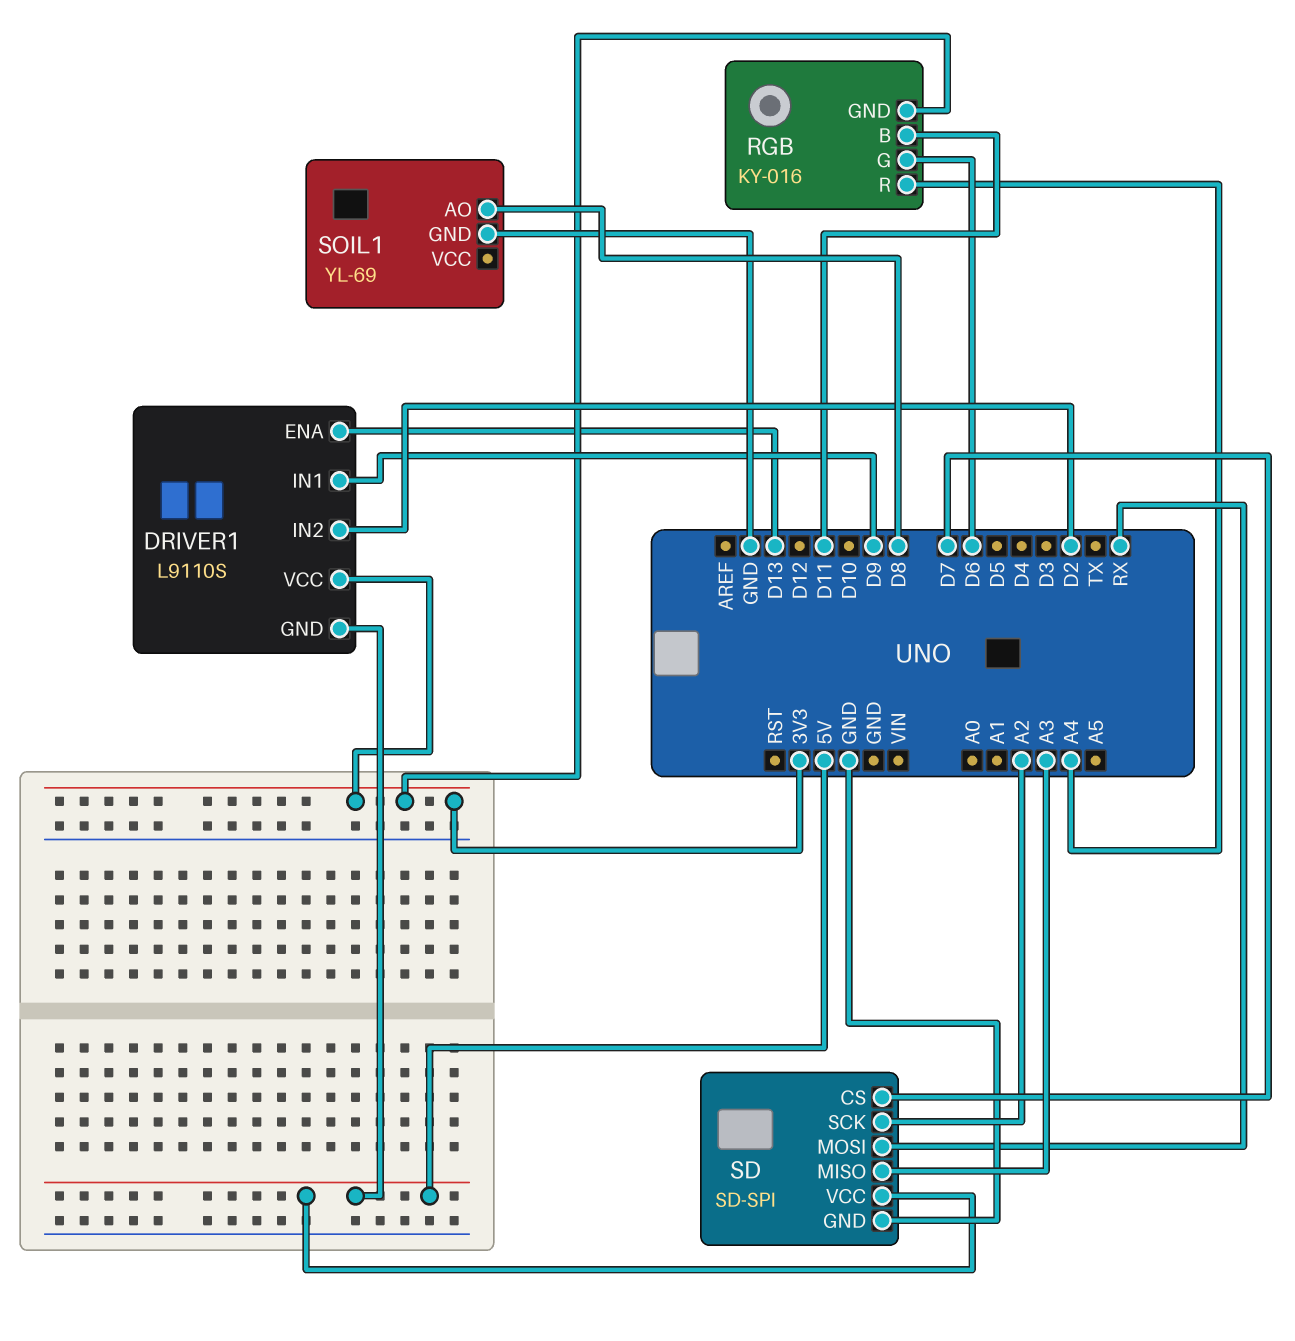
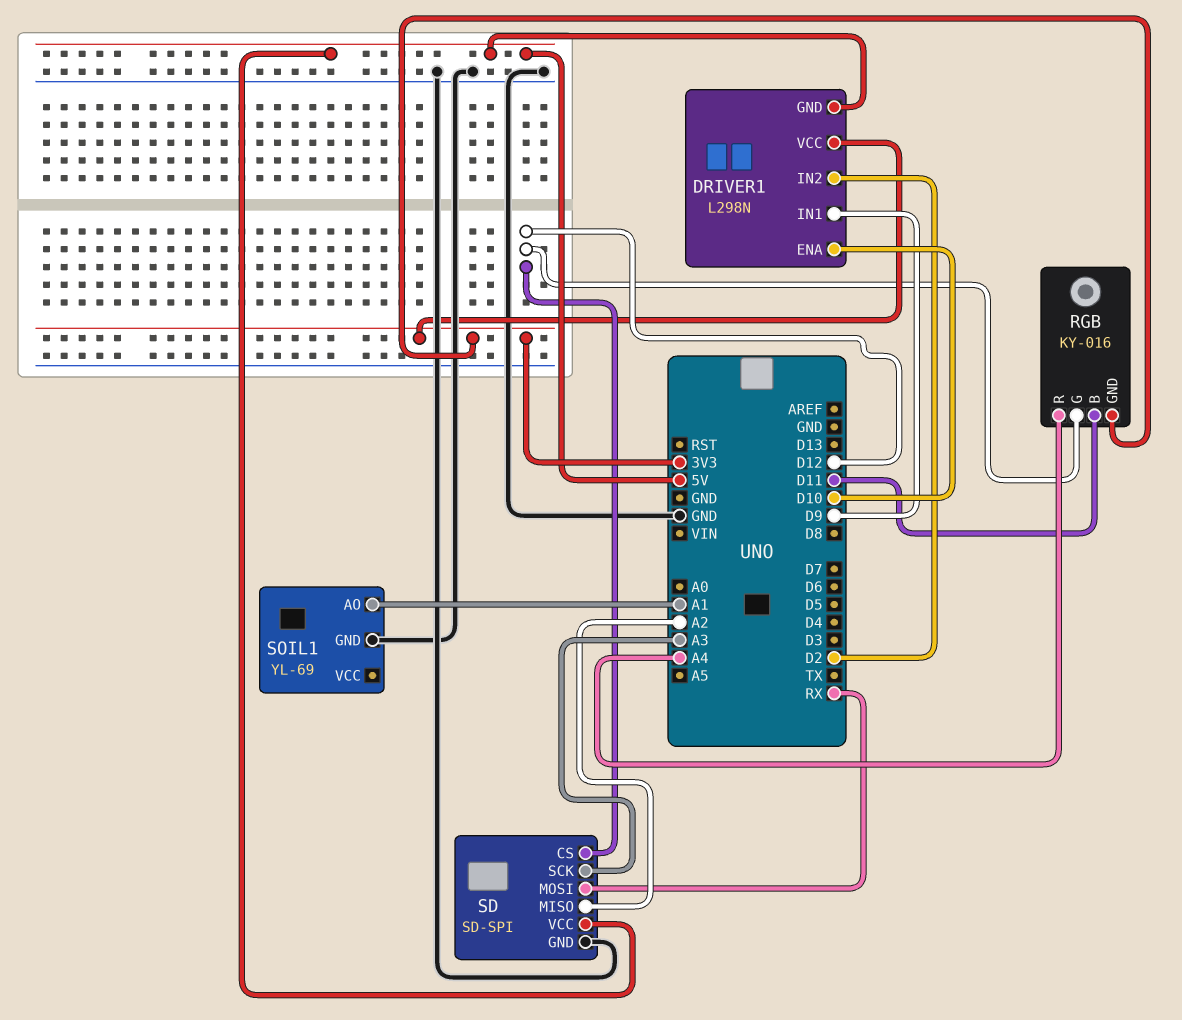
DRIVER1: L9110S -> L298N
DRIVER1 pin ENA: D13 -> D10
RGB pin G: D6 -> D12
SD pin CS: D7 -> D12
SD pin MISO: A3 -> A2
SD pin SCK: A2 -> A3
SOIL1 pin AO: D8 -> A1

